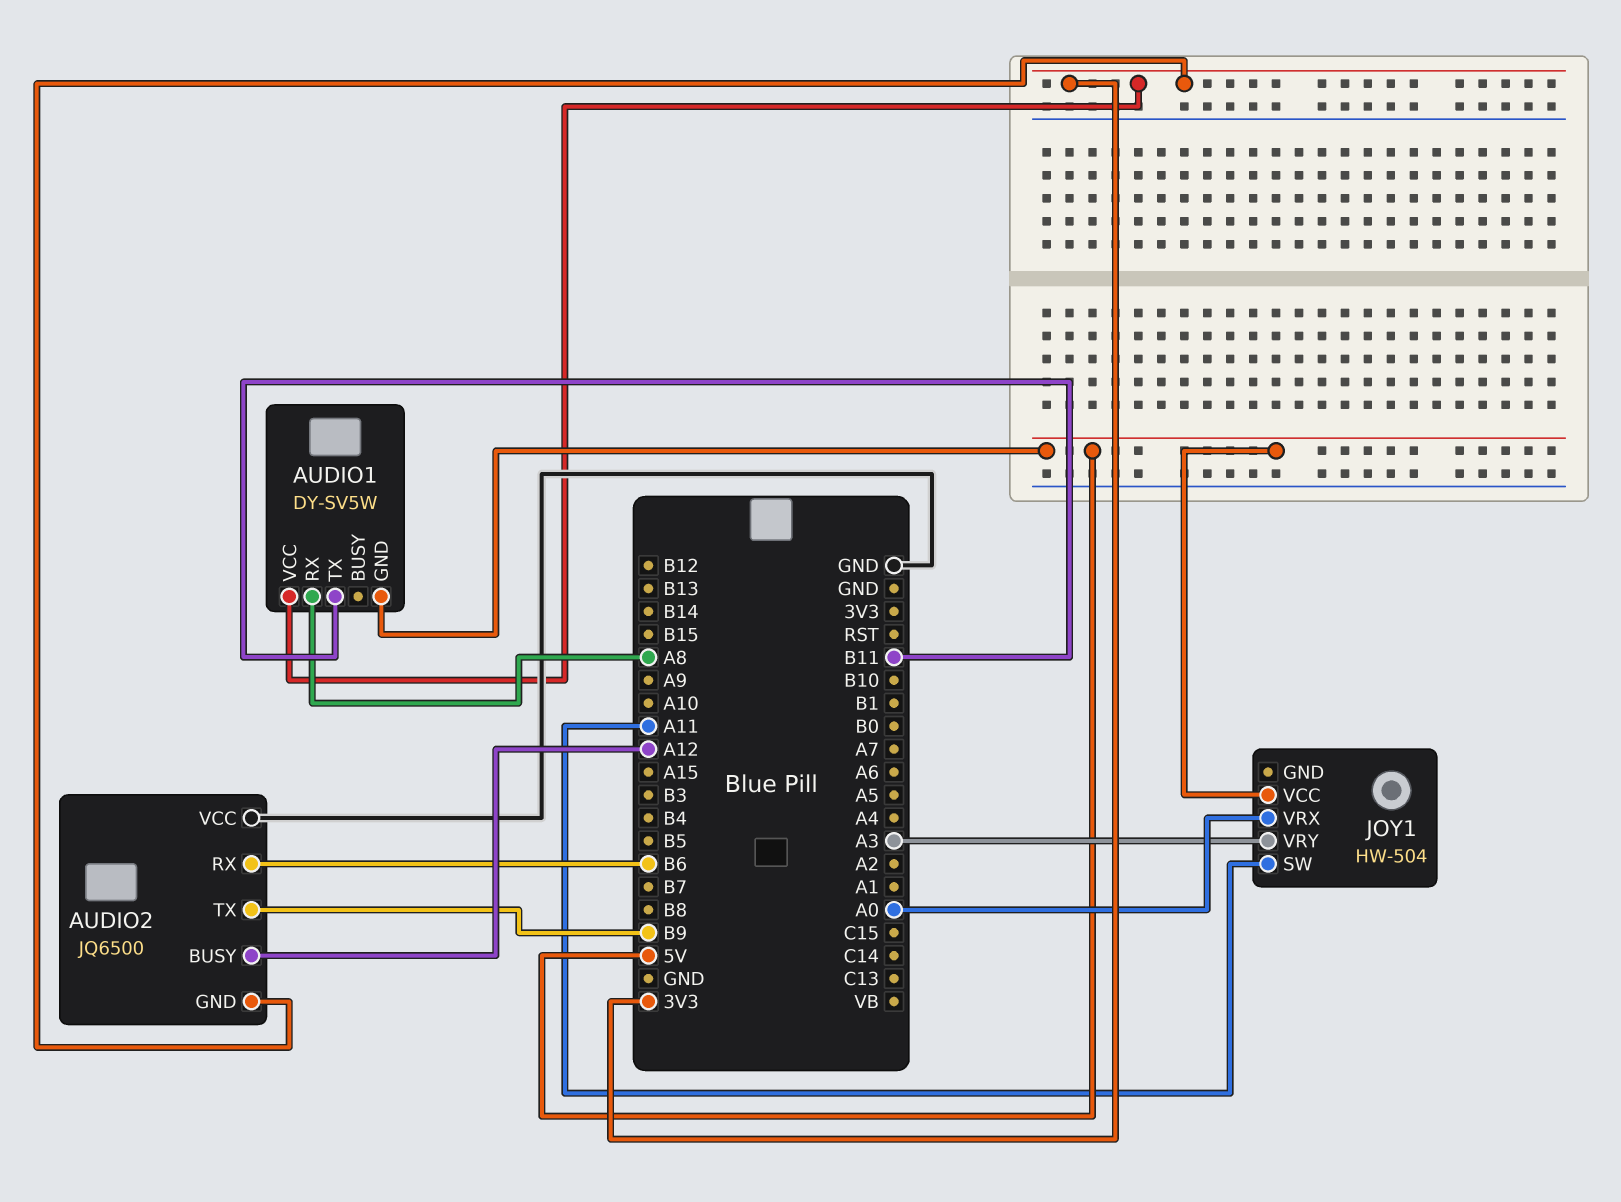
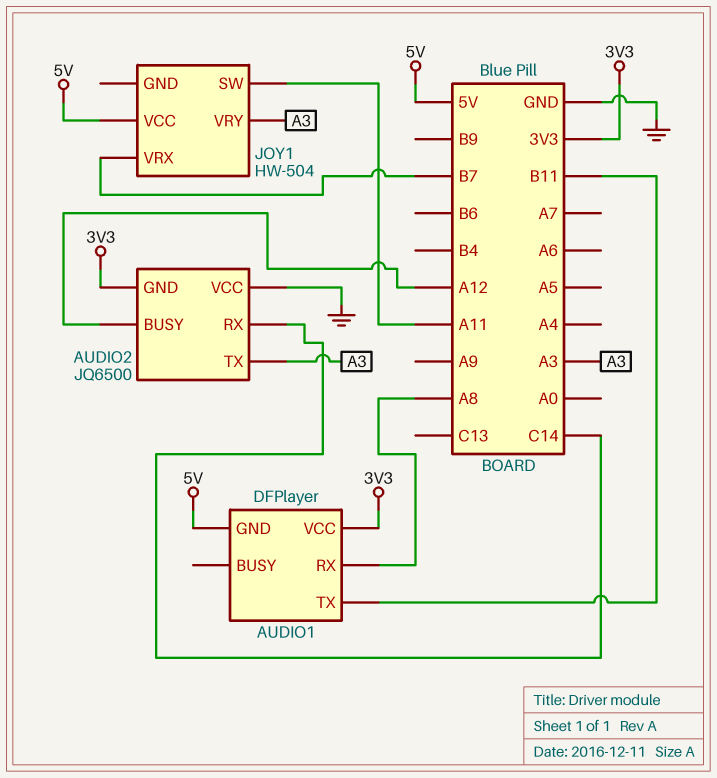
AUDIO1: DY-SV5W -> DFPlayer
AUDIO2 pin RX: B6 -> C14
AUDIO2 pin TX: B9 -> A3
JOY1 pin VRX: A0 -> B7

